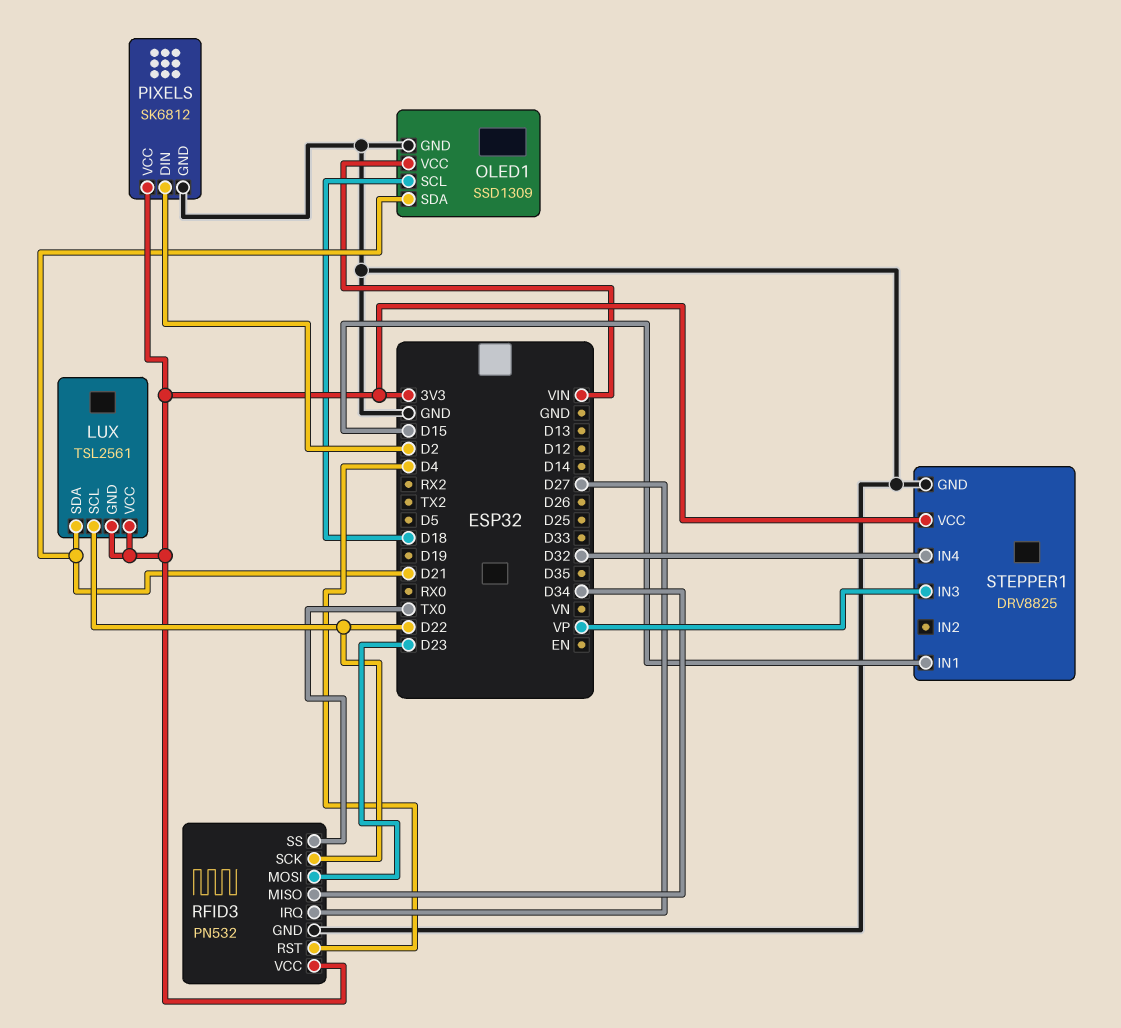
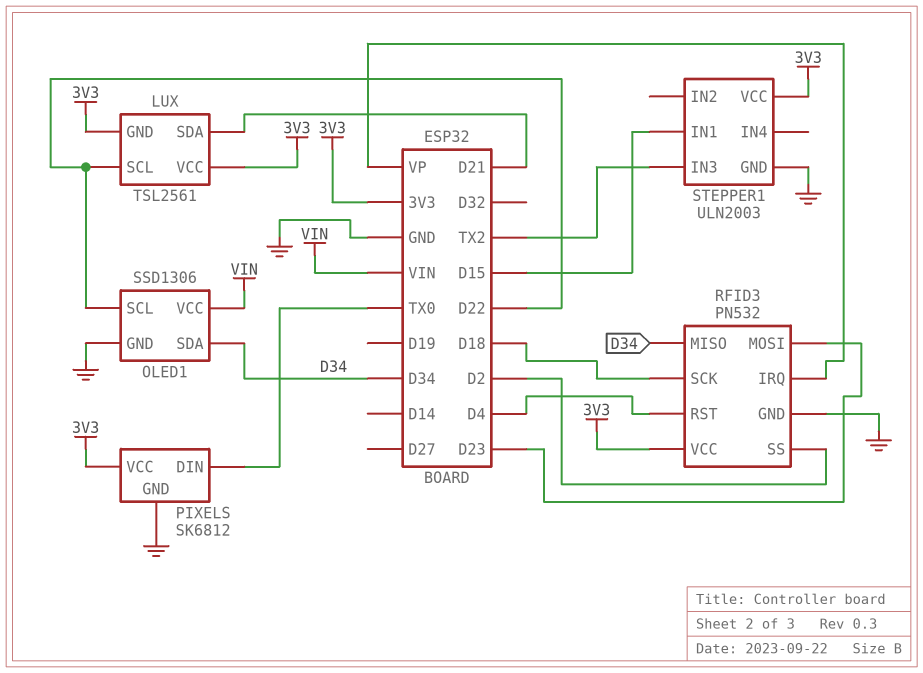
OLED1: SSD1309 -> SSD1306
OLED1 pin SCL: D18 -> D22
OLED1 pin SDA: D21 -> D34
PIXELS pin DIN: D2 -> TX0
RFID3 pin IRQ: D27 -> VP
RFID3 pin SCK: D22 -> D18
RFID3 pin SS: TX0 -> D2
STEPPER1: DRV8825 -> ULN2003
STEPPER1 pin IN3: VP -> TX2
STEPPER1 pin IN4: D32 -> none

